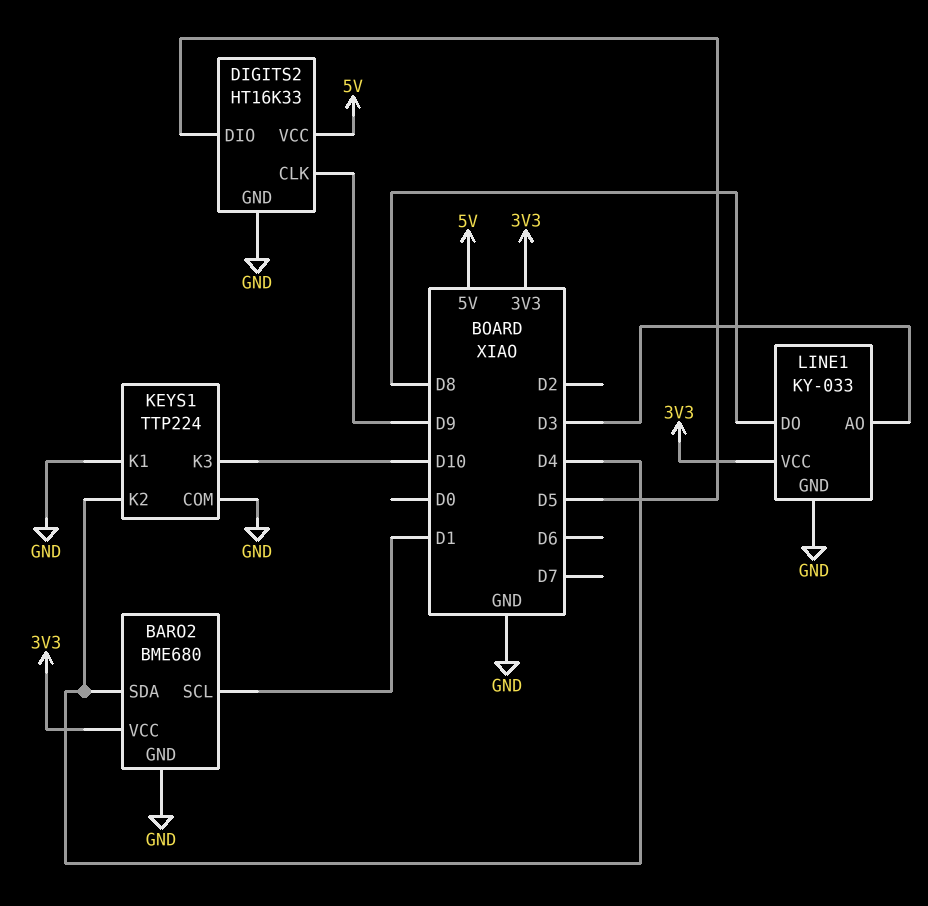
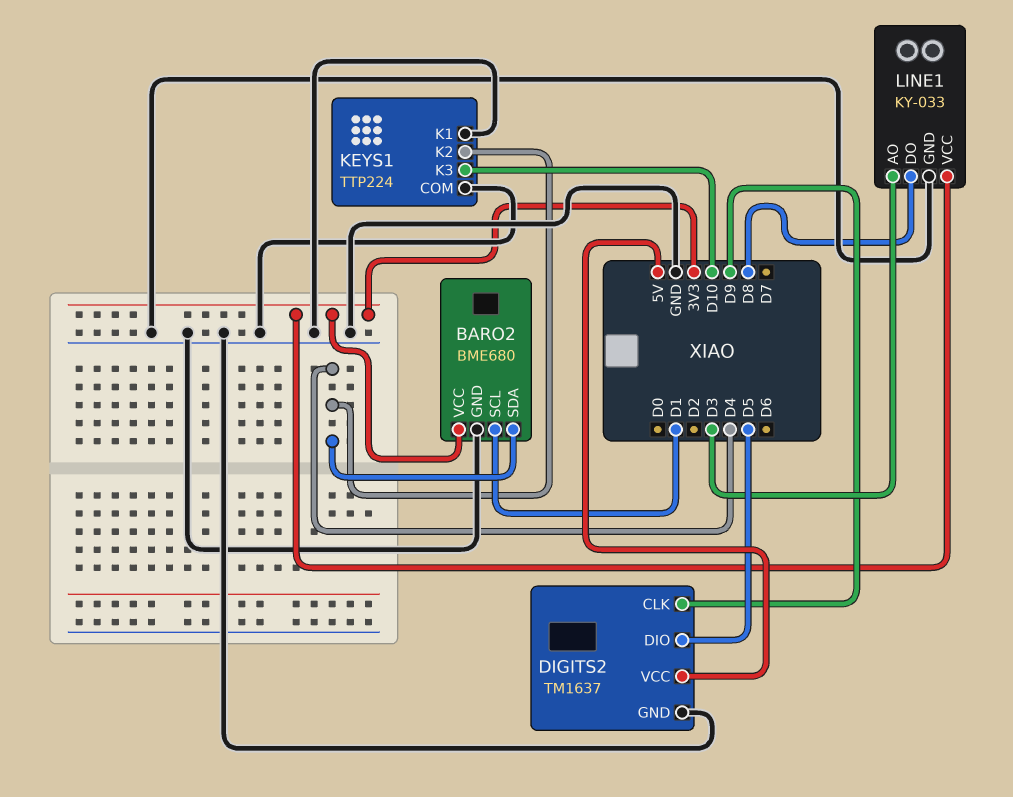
DIGITS2: HT16K33 -> TM1637

